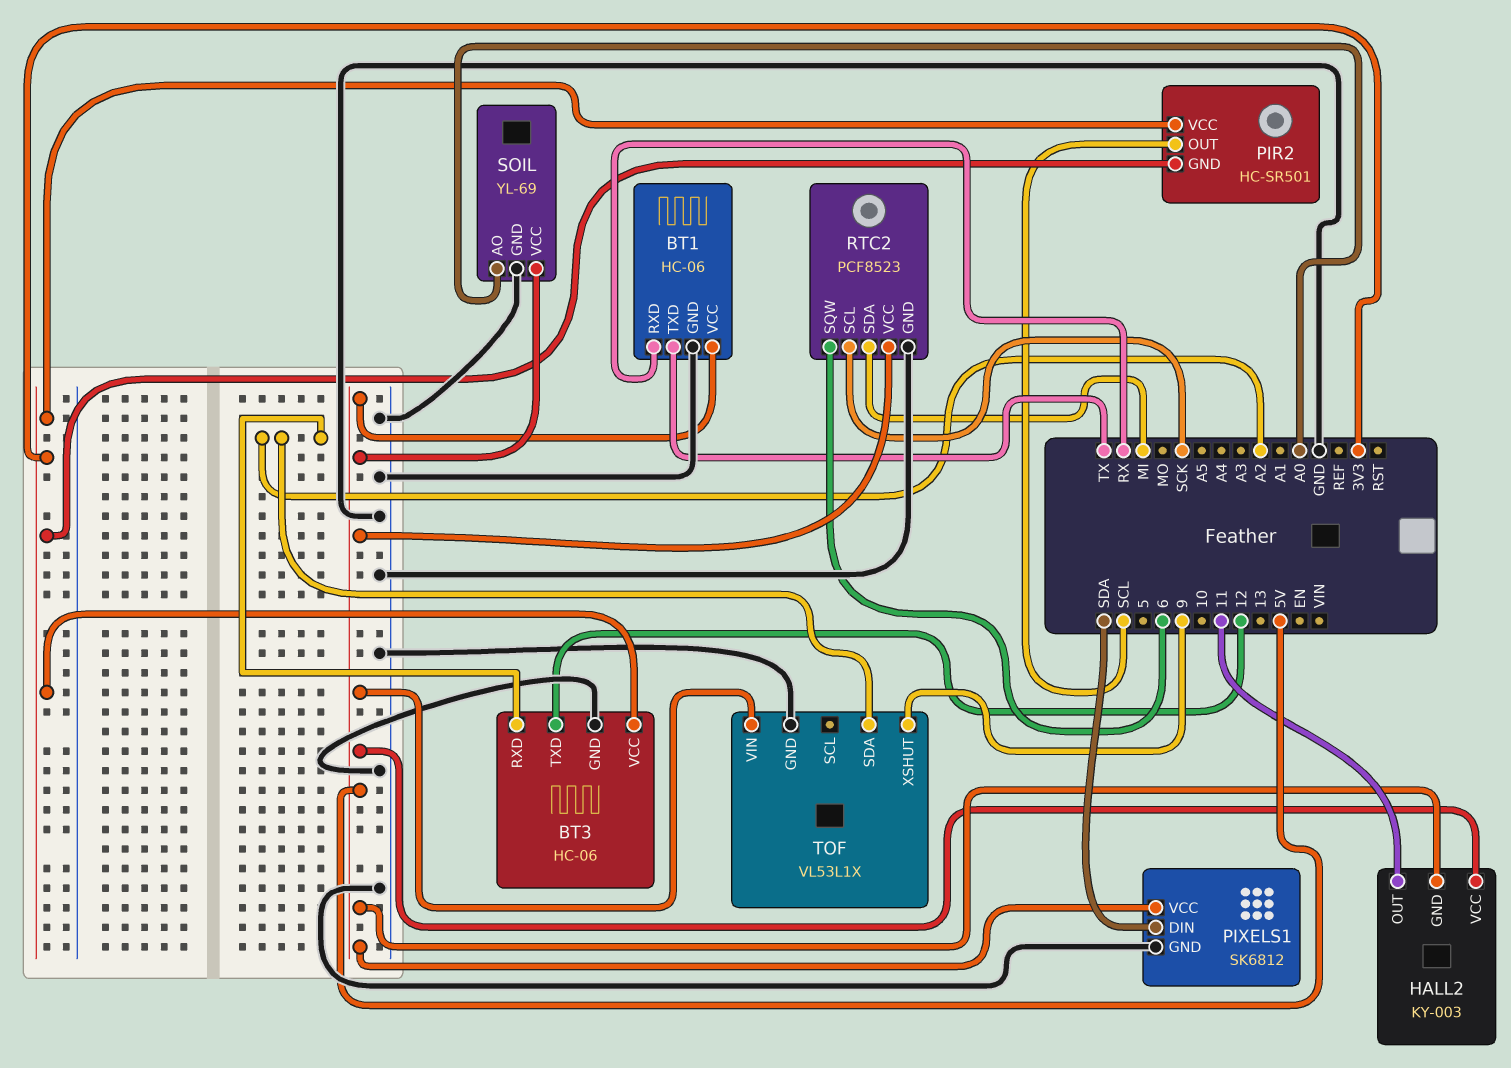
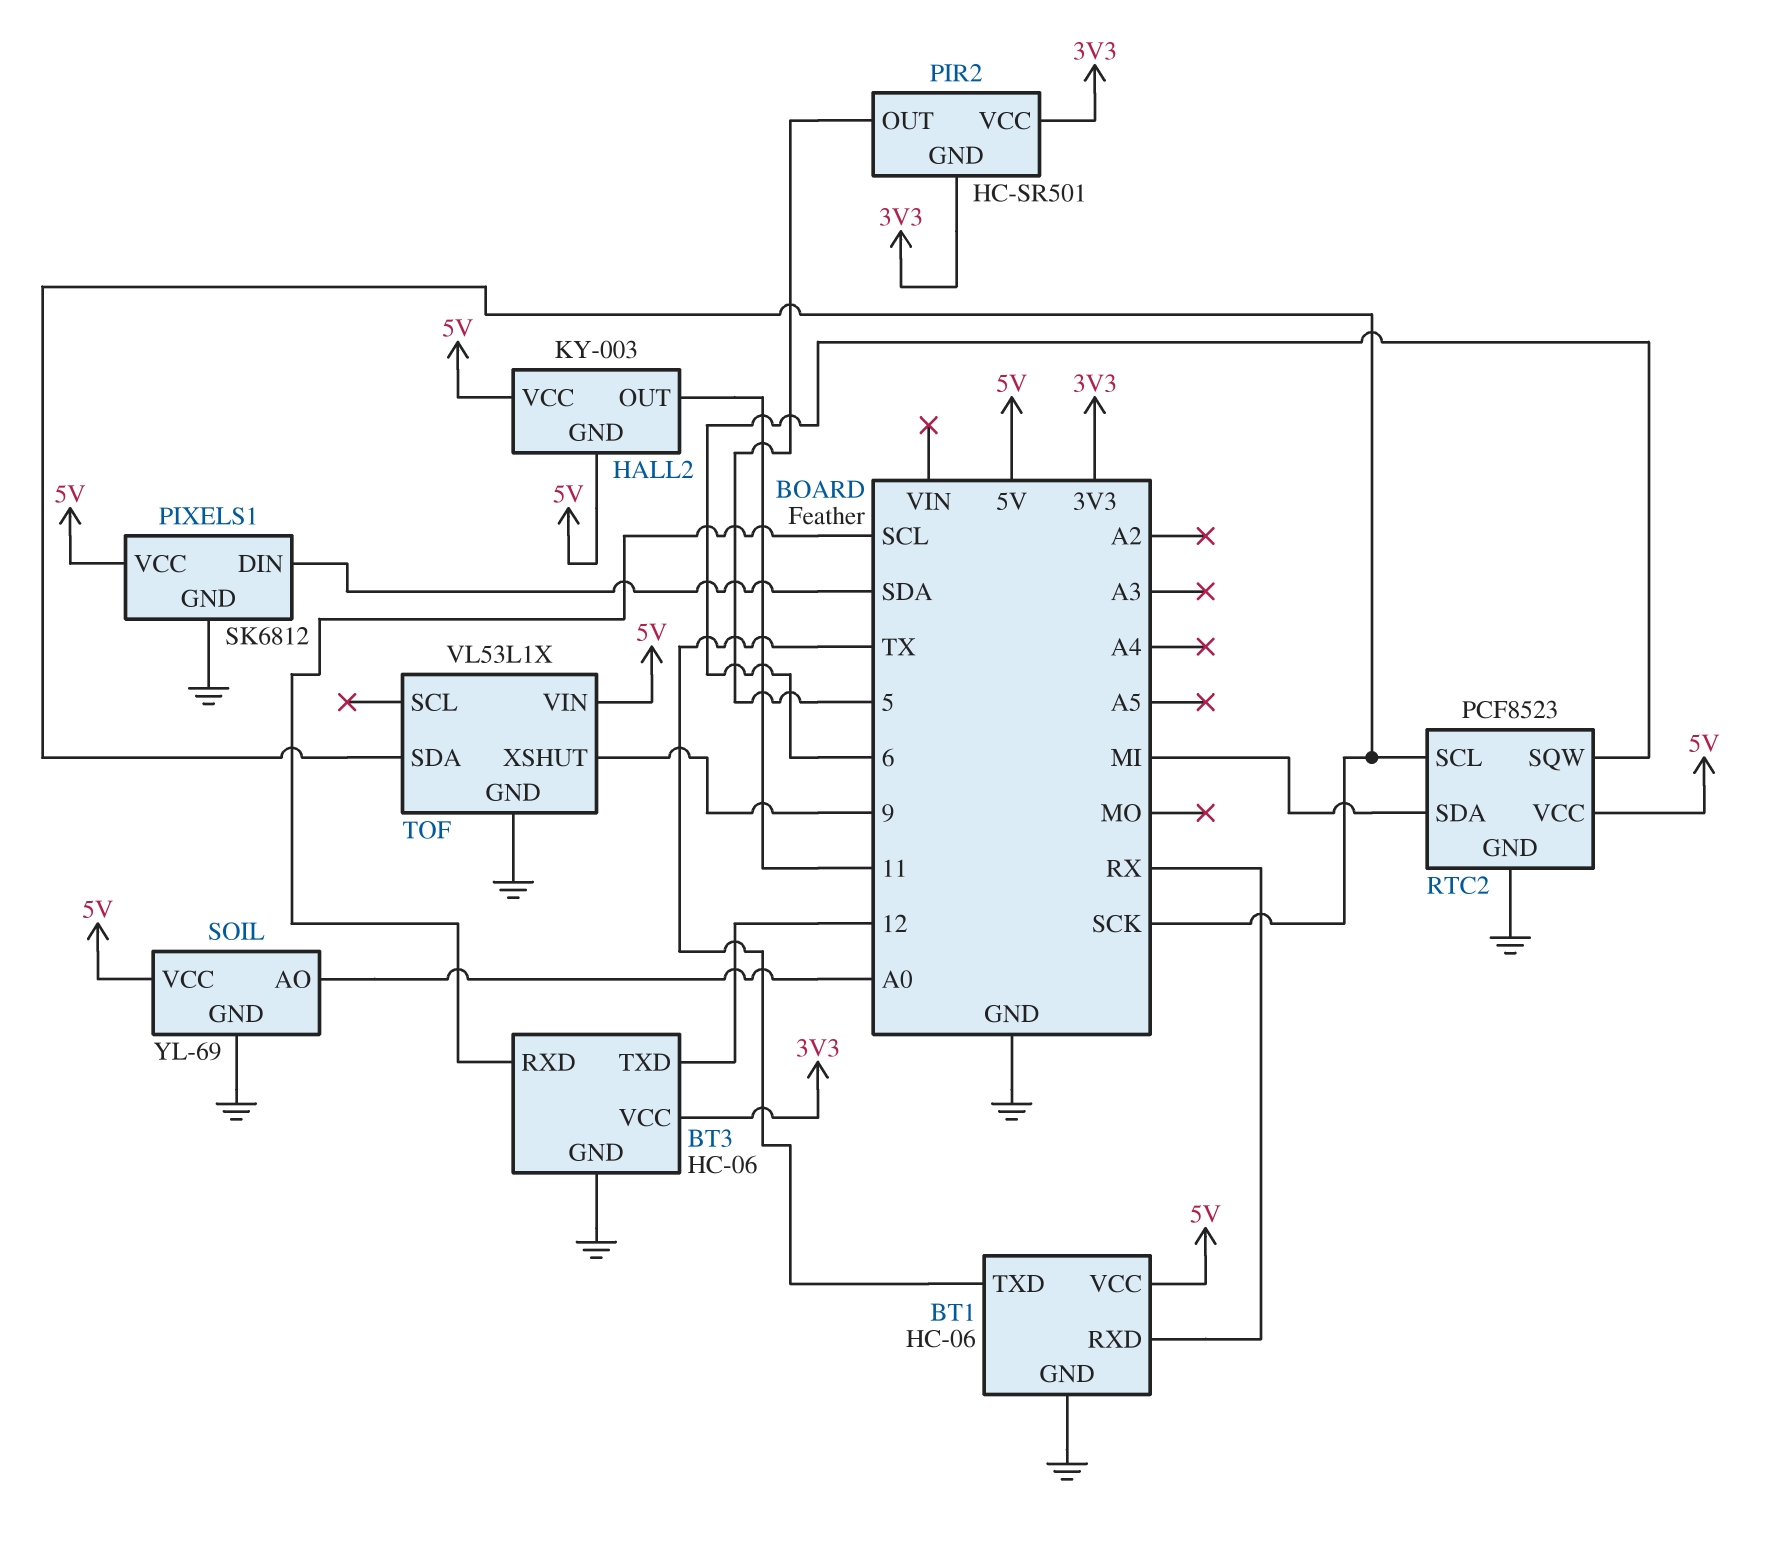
BT3 pin RXD: A2 -> SCL
PIR2 pin OUT: SCL -> 5
TOF pin SDA: A2 -> SCK

